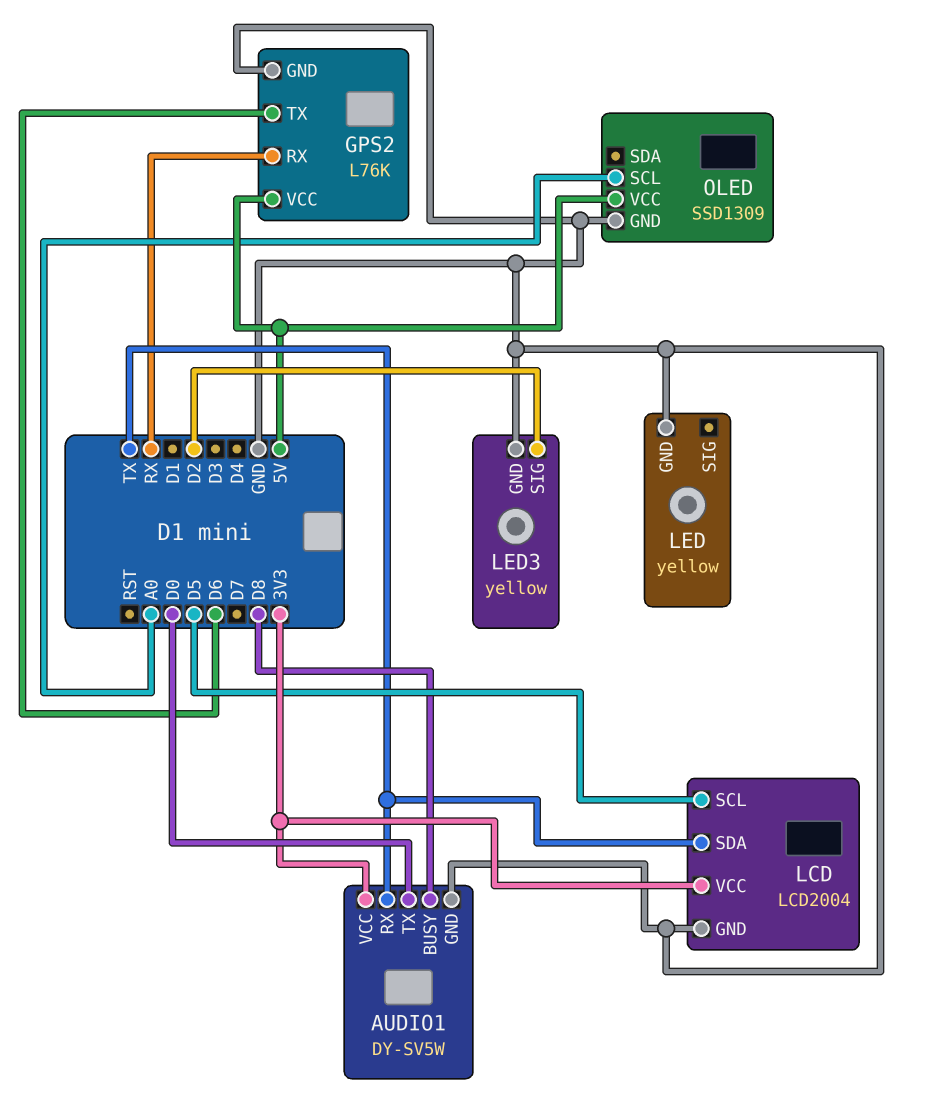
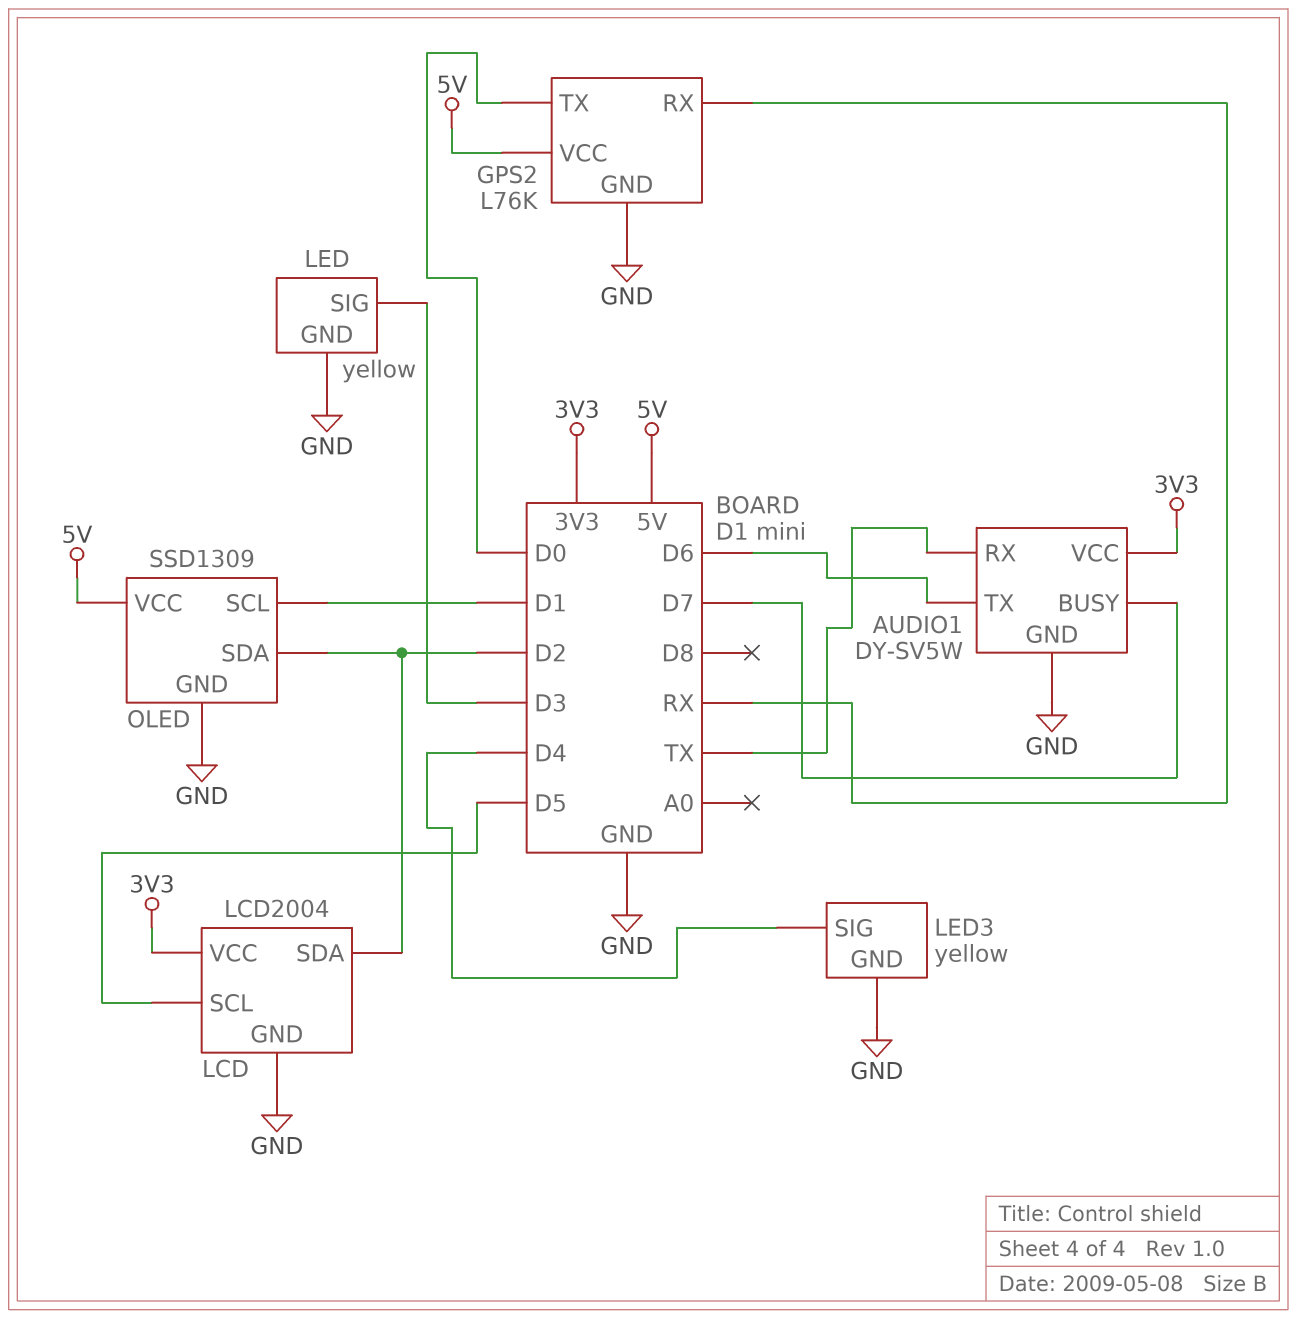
AUDIO1 pin BUSY: D8 -> D7
AUDIO1 pin TX: D0 -> D6
GPS2 pin TX: D6 -> D0
LCD pin SDA: TX -> D2
LED pin SIG: none -> D3
LED3 pin SIG: D2 -> D4
OLED pin SCL: A0 -> D1
OLED pin SDA: none -> D2

